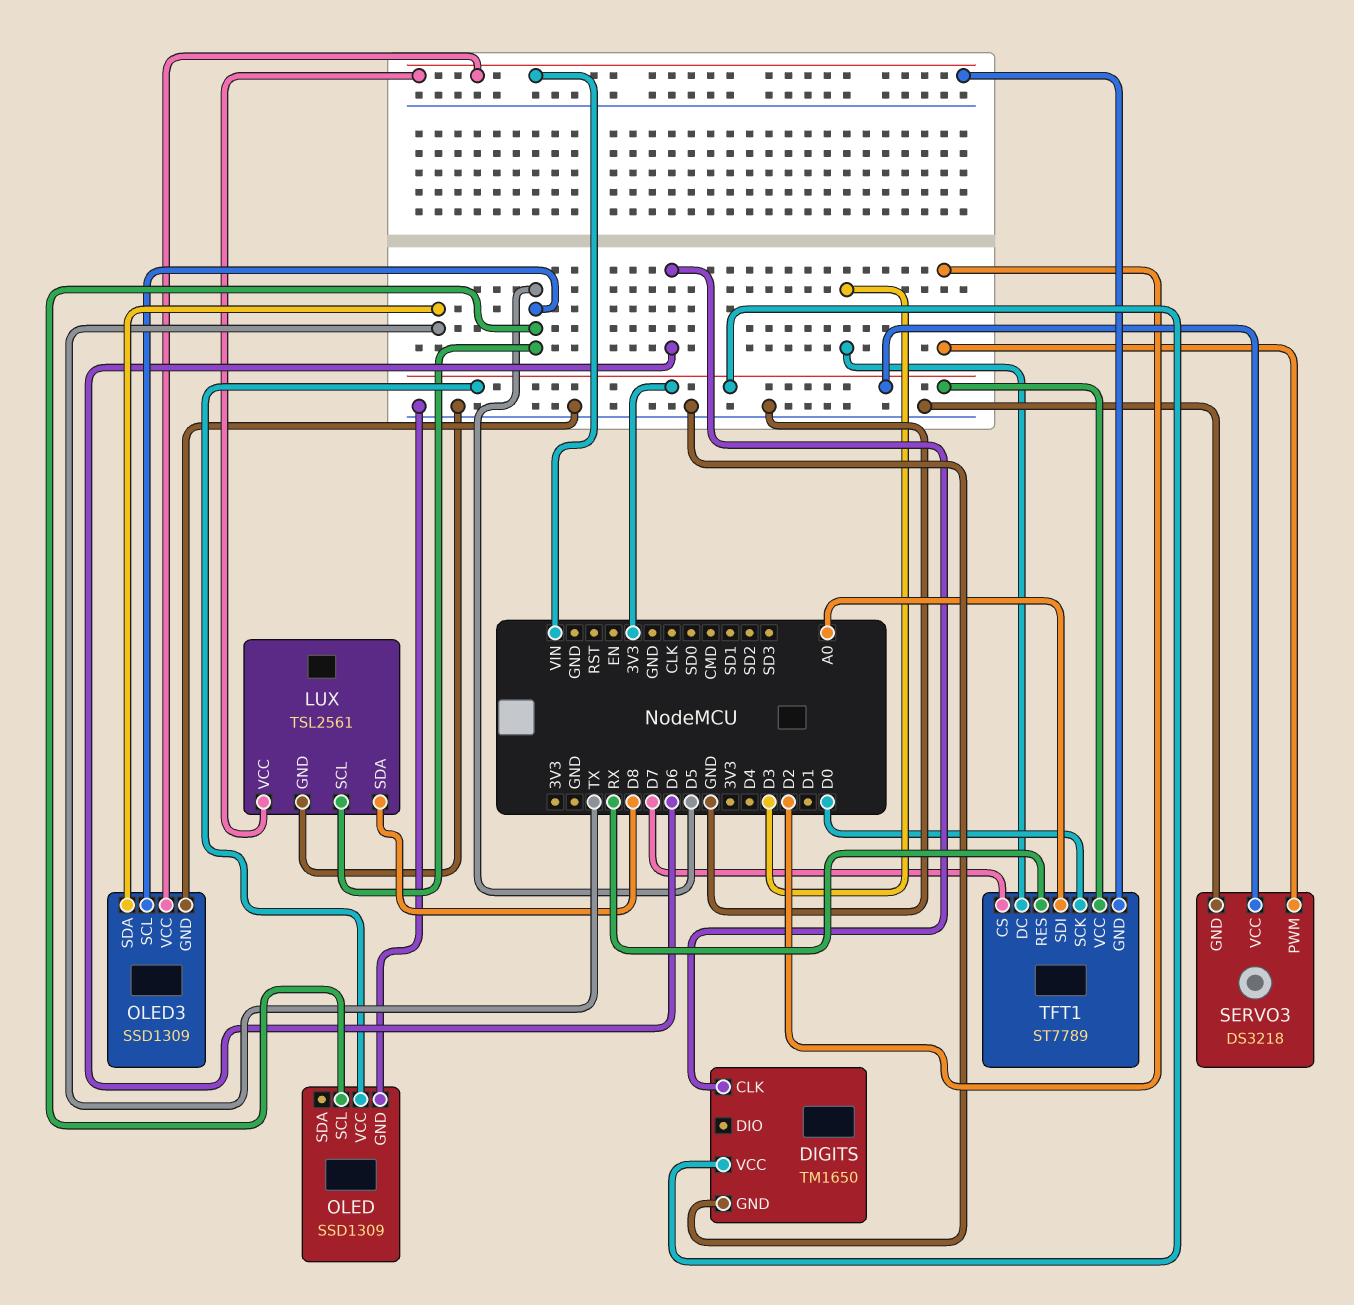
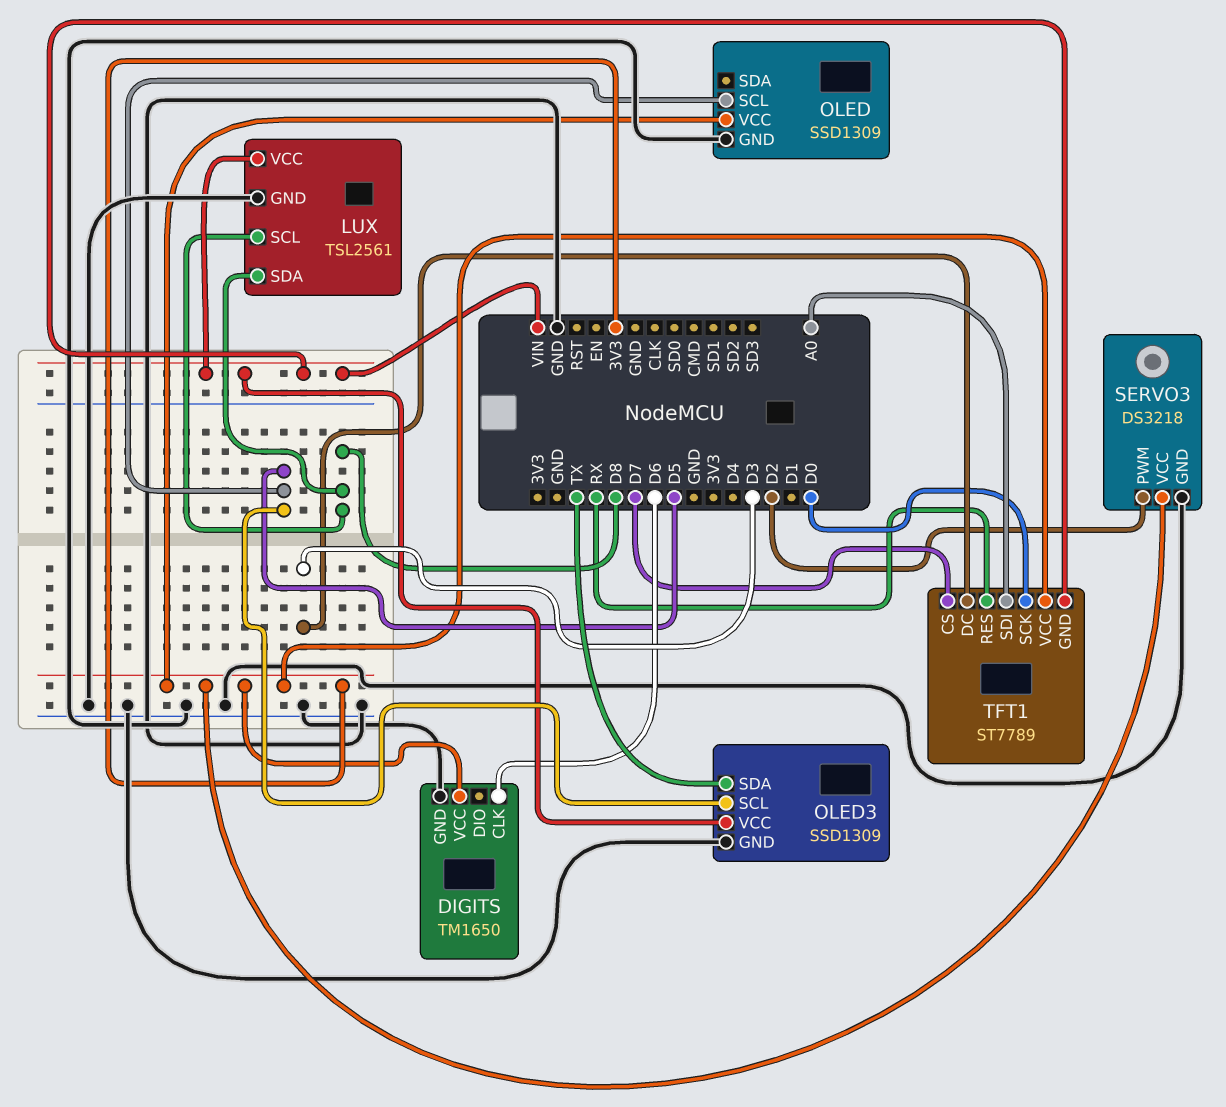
LUX pin SCL: D5 -> D8

